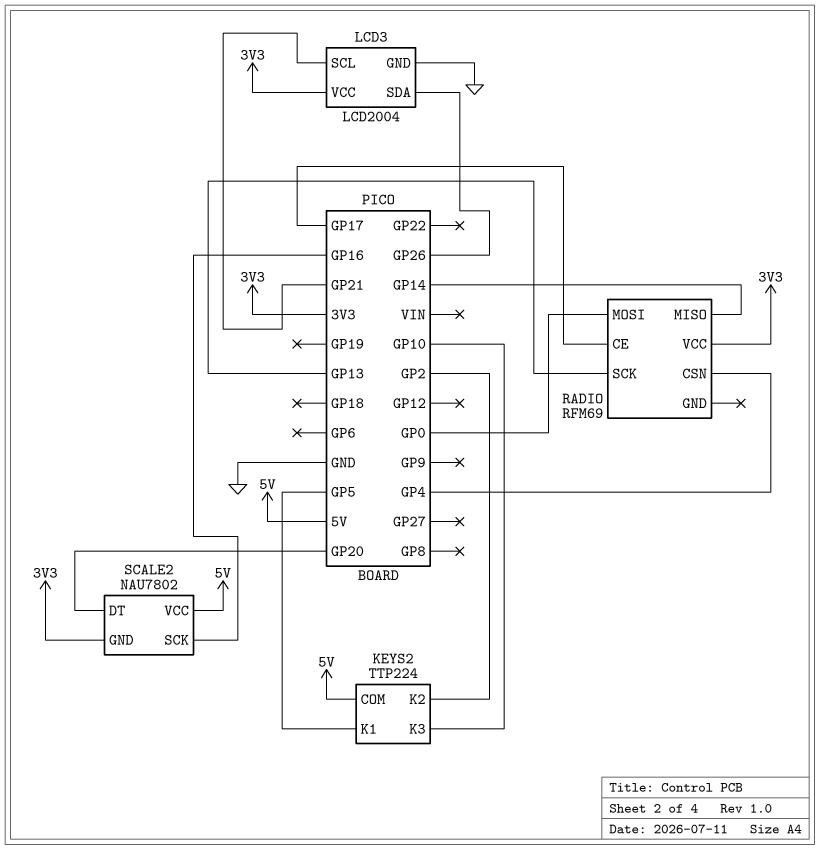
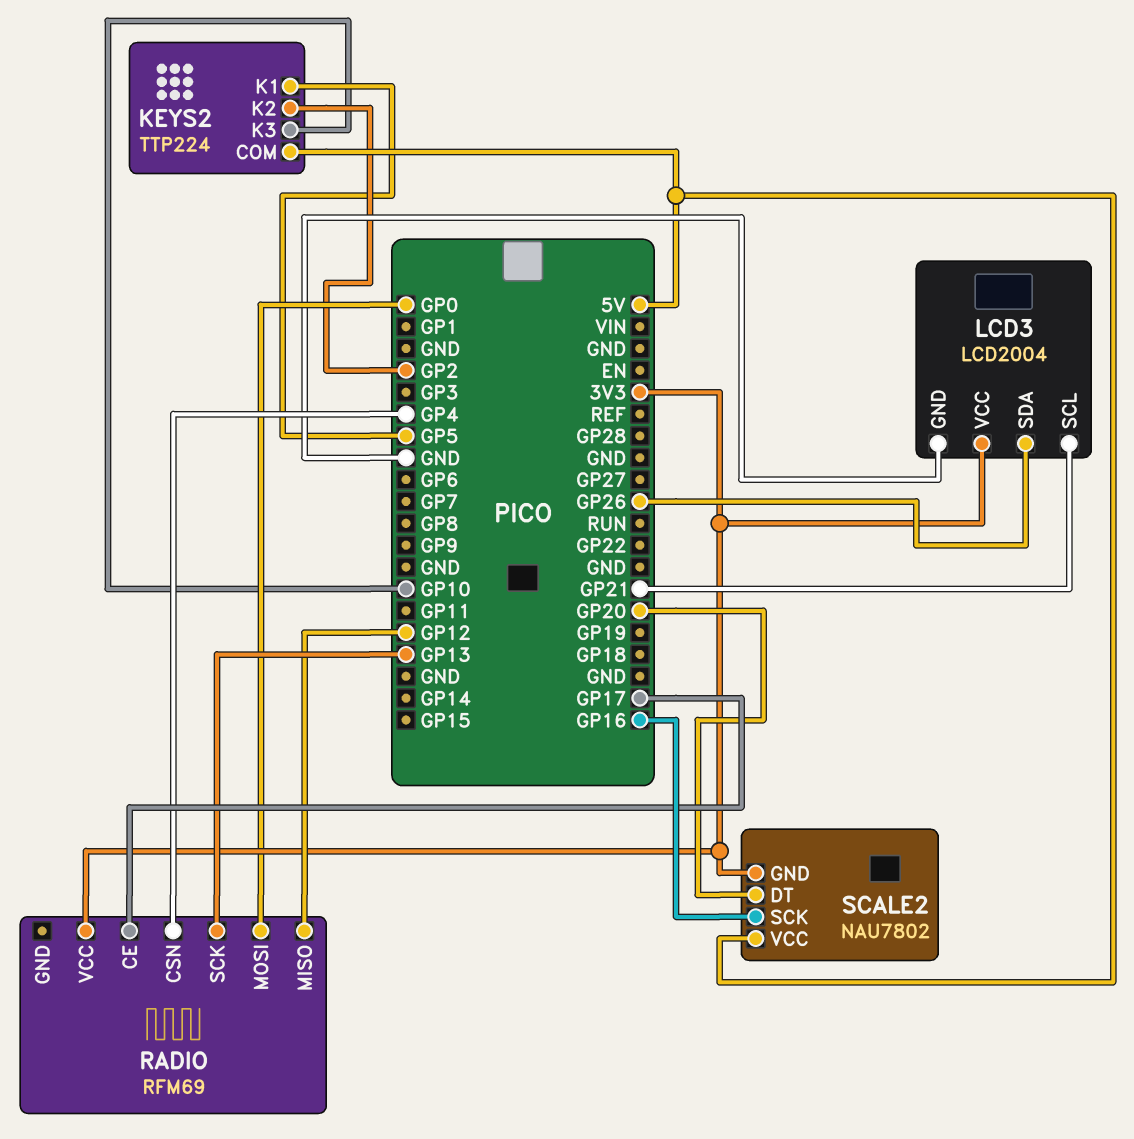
RADIO pin MISO: GP14 -> GP12

